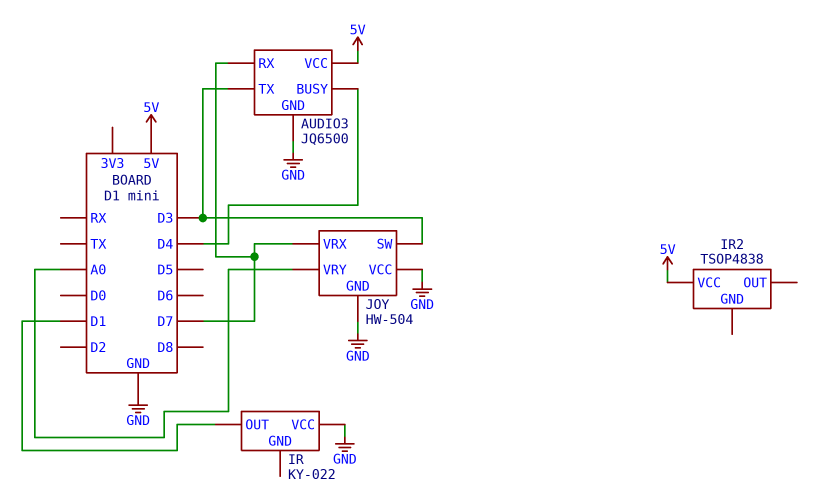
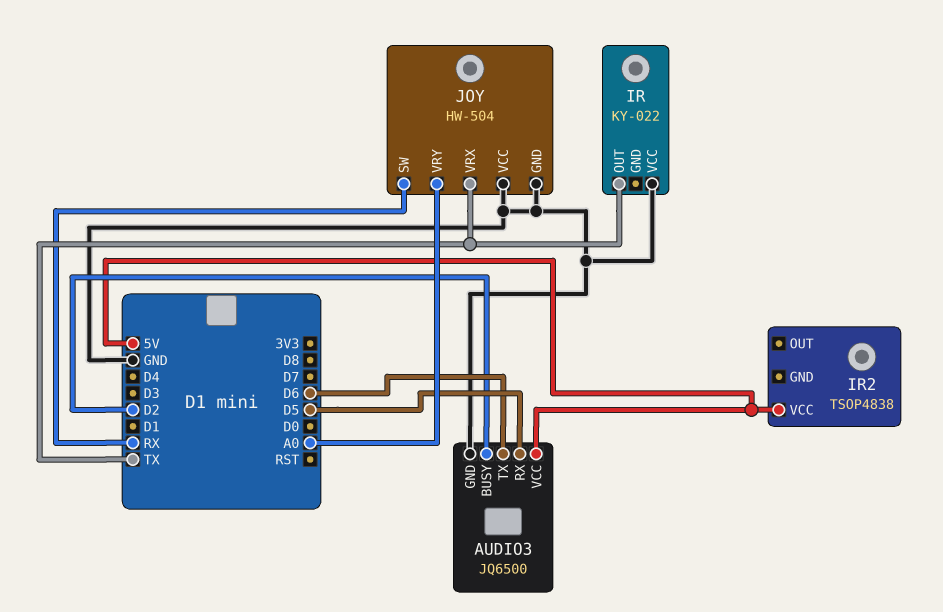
AUDIO3 pin BUSY: D4 -> D2
AUDIO3 pin RX: D7 -> D5
AUDIO3 pin TX: D3 -> D6
IR pin OUT: D1 -> TX
JOY pin SW: D3 -> RX
JOY pin VRX: D7 -> TX

